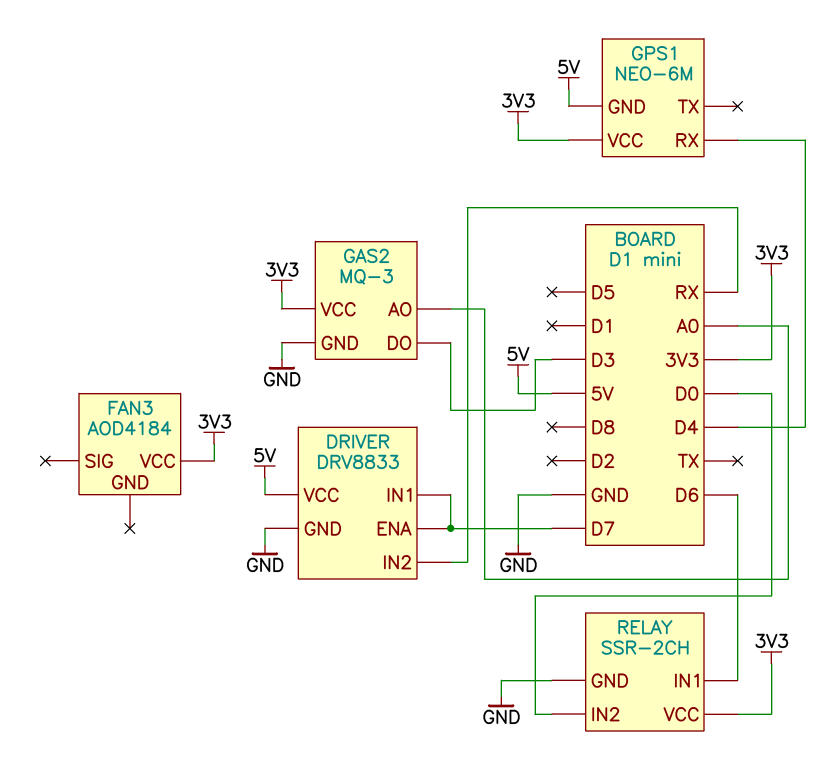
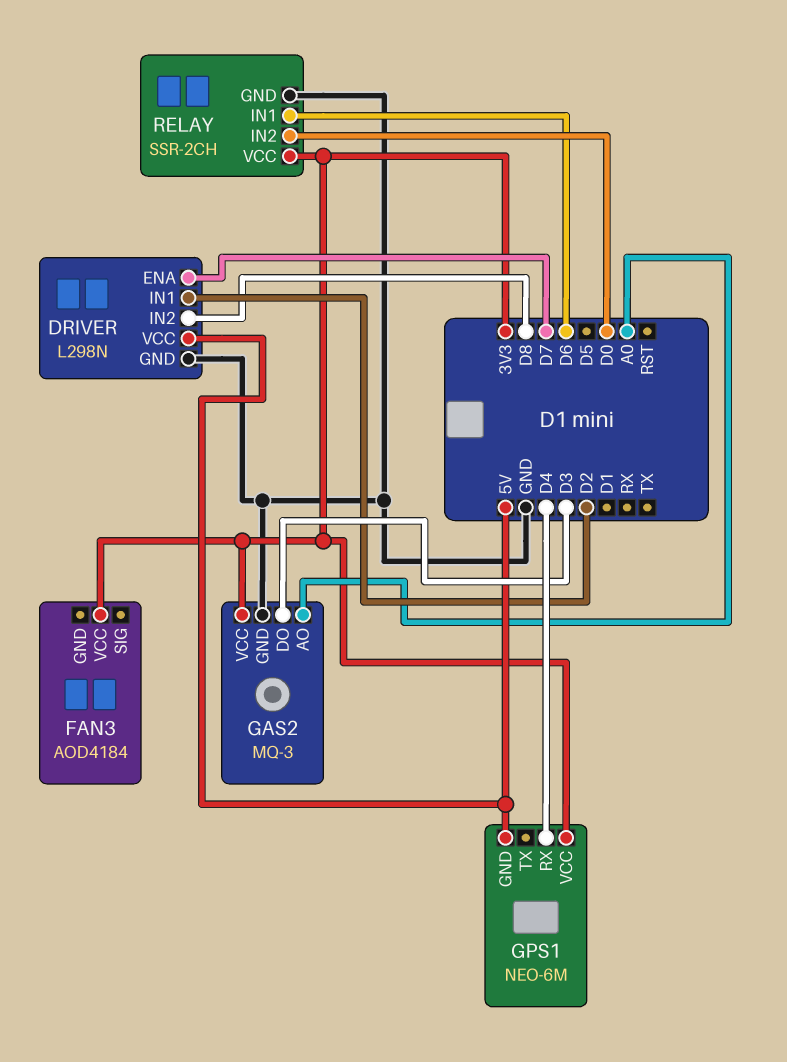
DRIVER: DRV8833 -> L298N
DRIVER pin IN1: D7 -> D2
DRIVER pin IN2: RX -> D8

